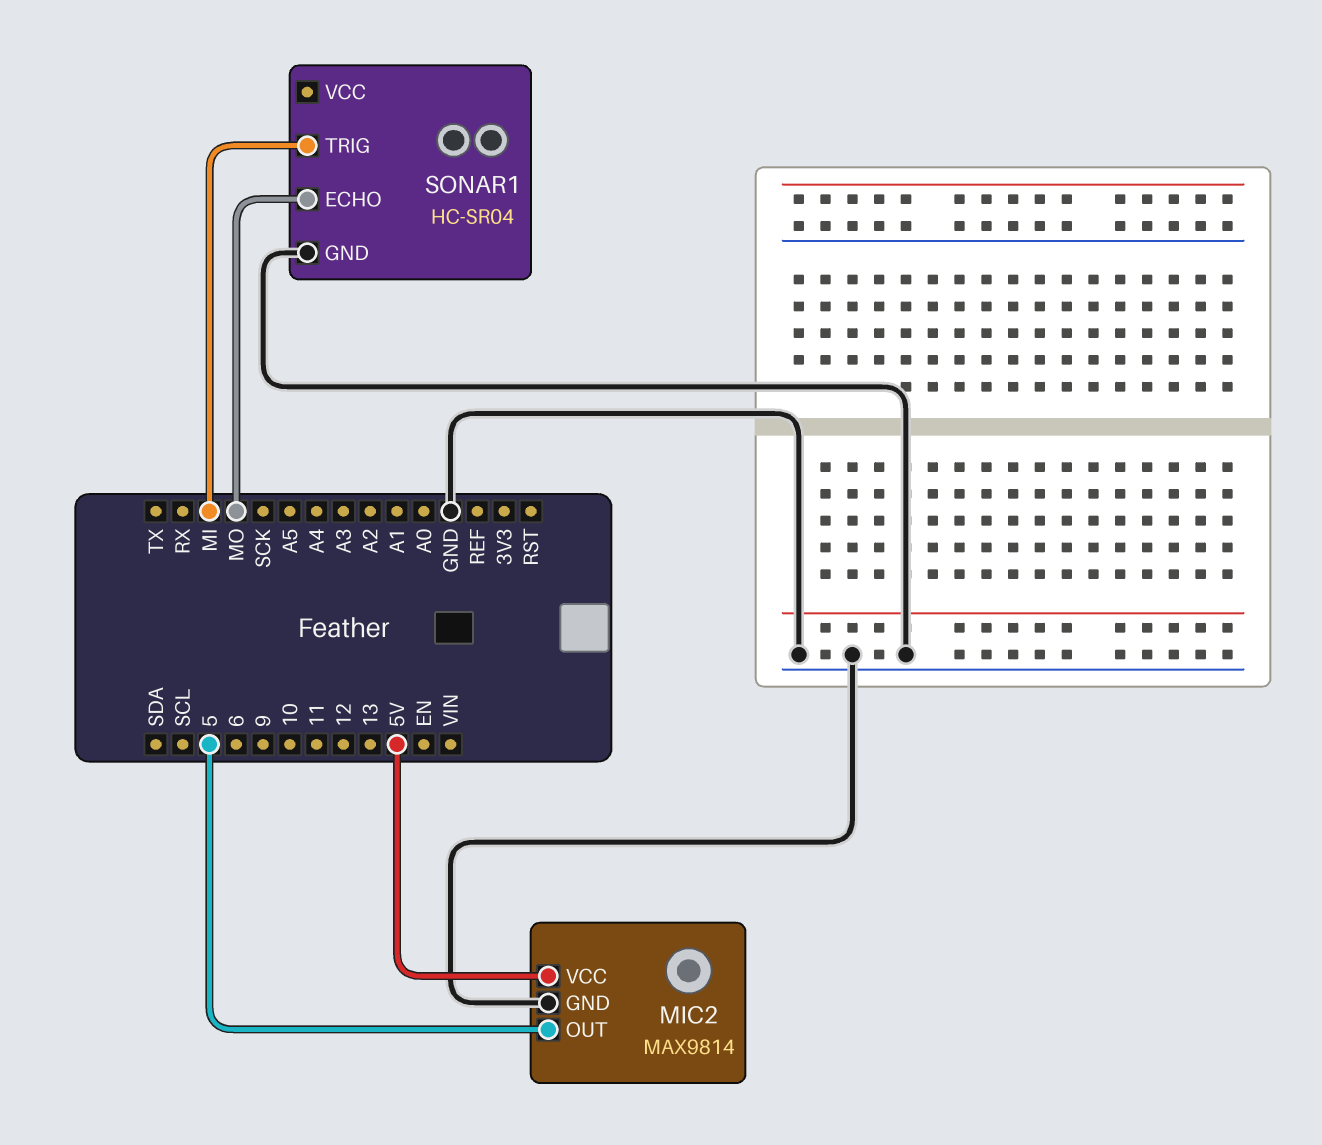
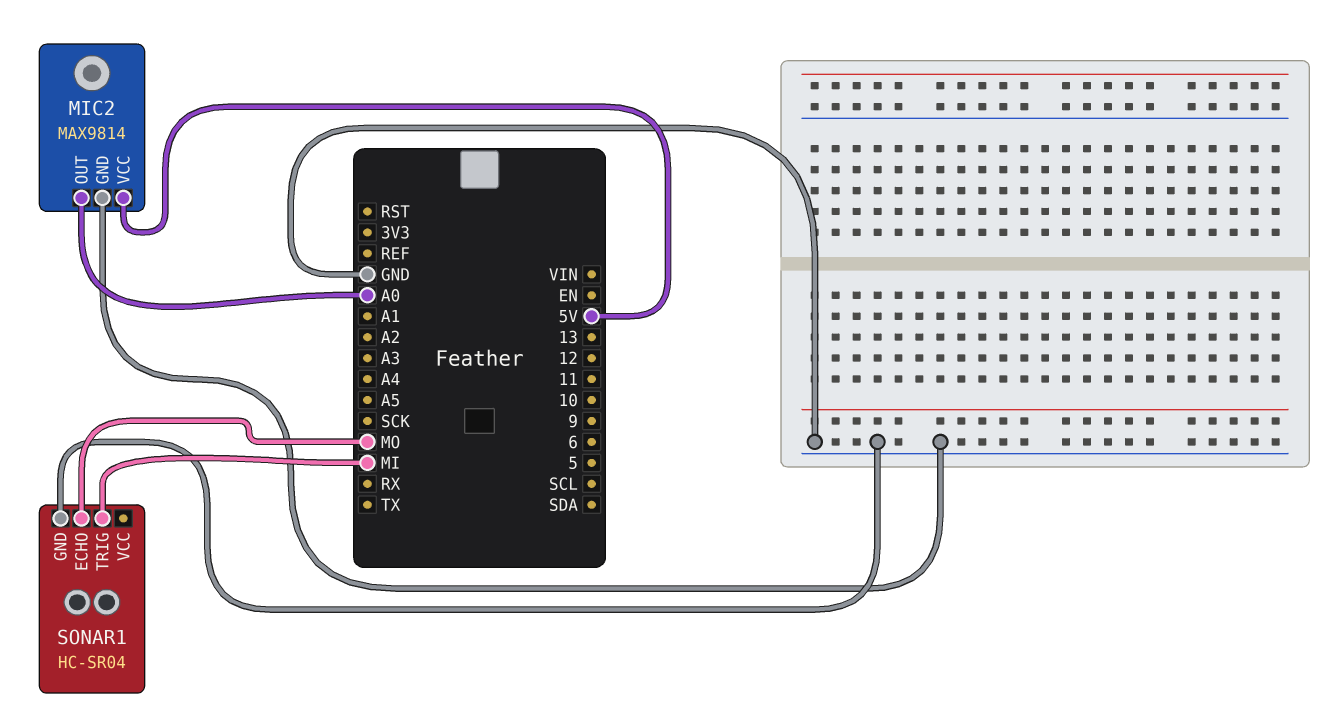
MIC2 pin OUT: 5 -> A0

